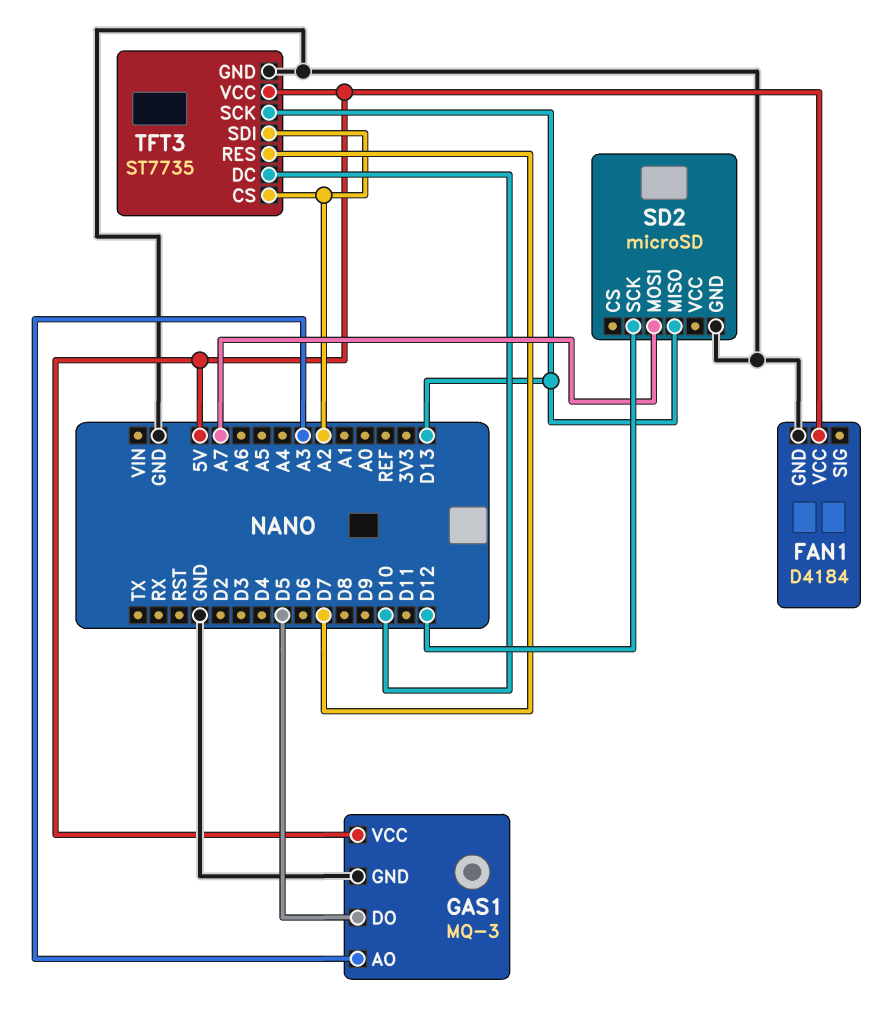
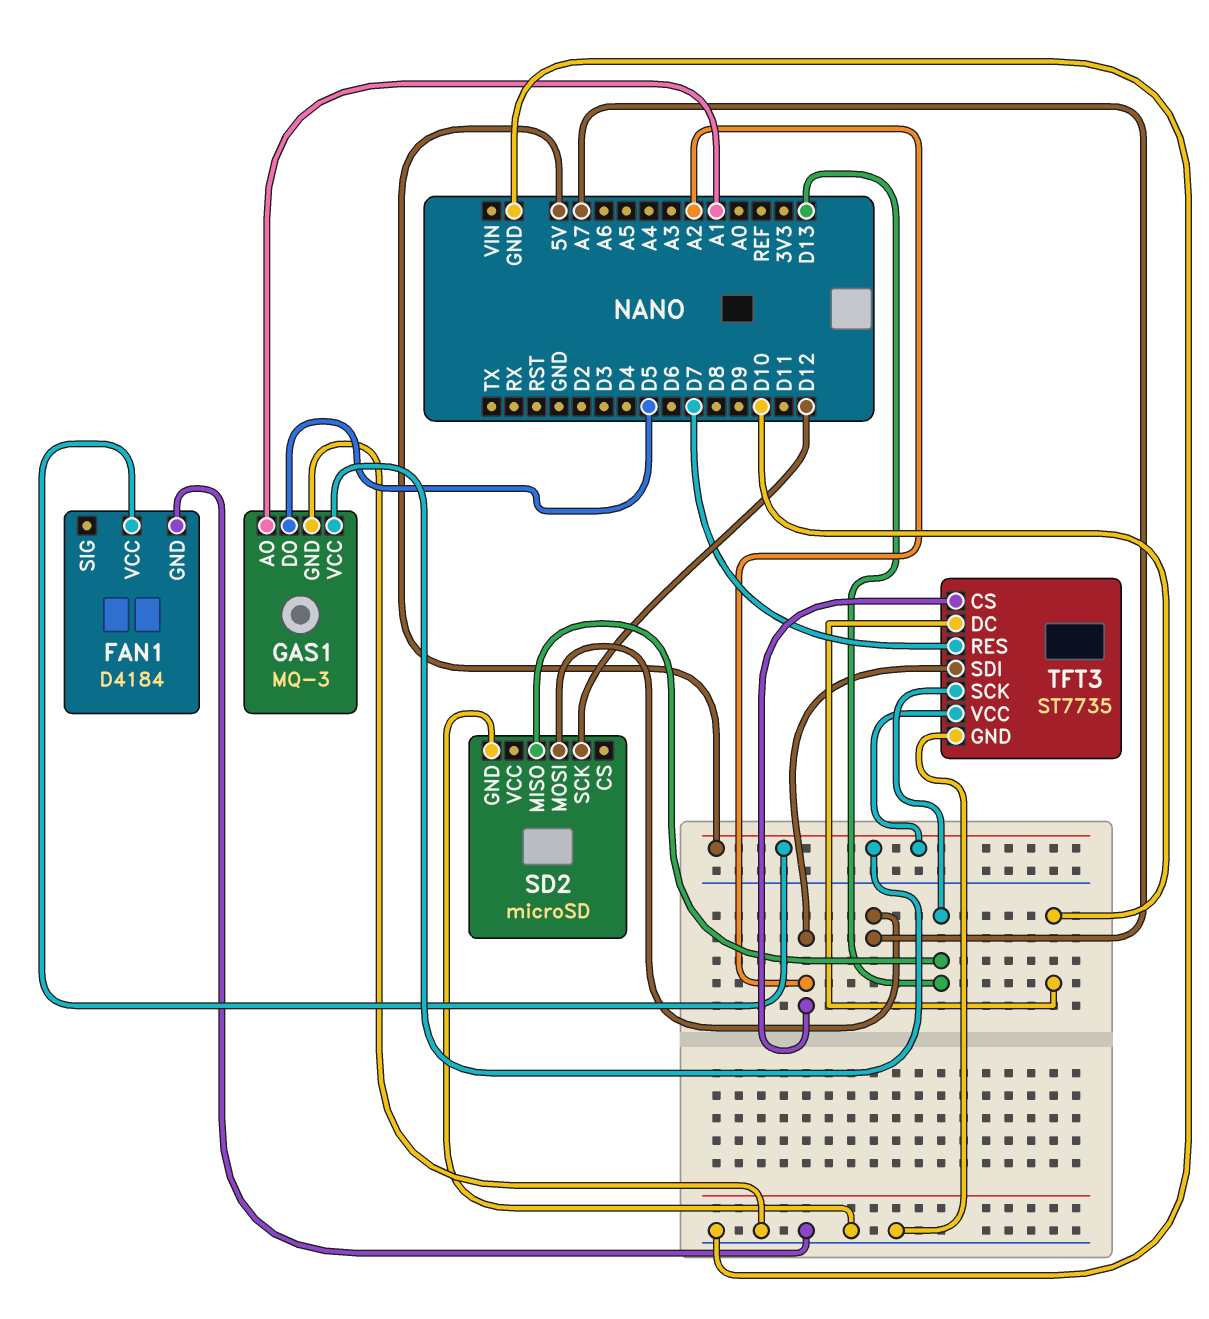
GAS1 pin AO: A3 -> A1

